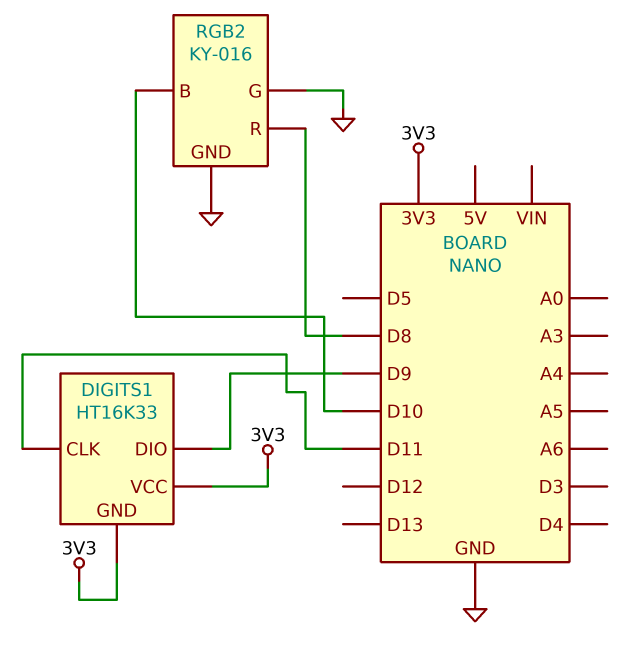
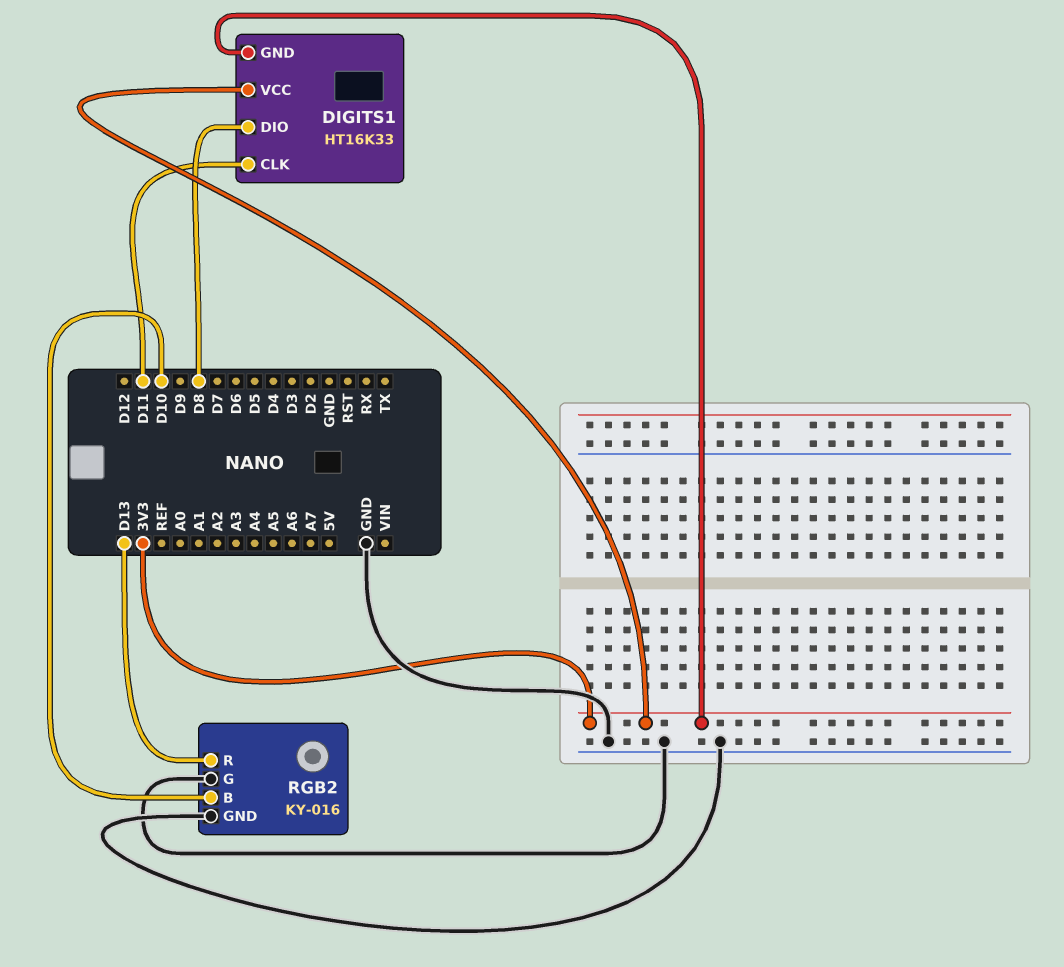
DIGITS1 pin DIO: D9 -> D8
RGB2 pin R: D8 -> D13

